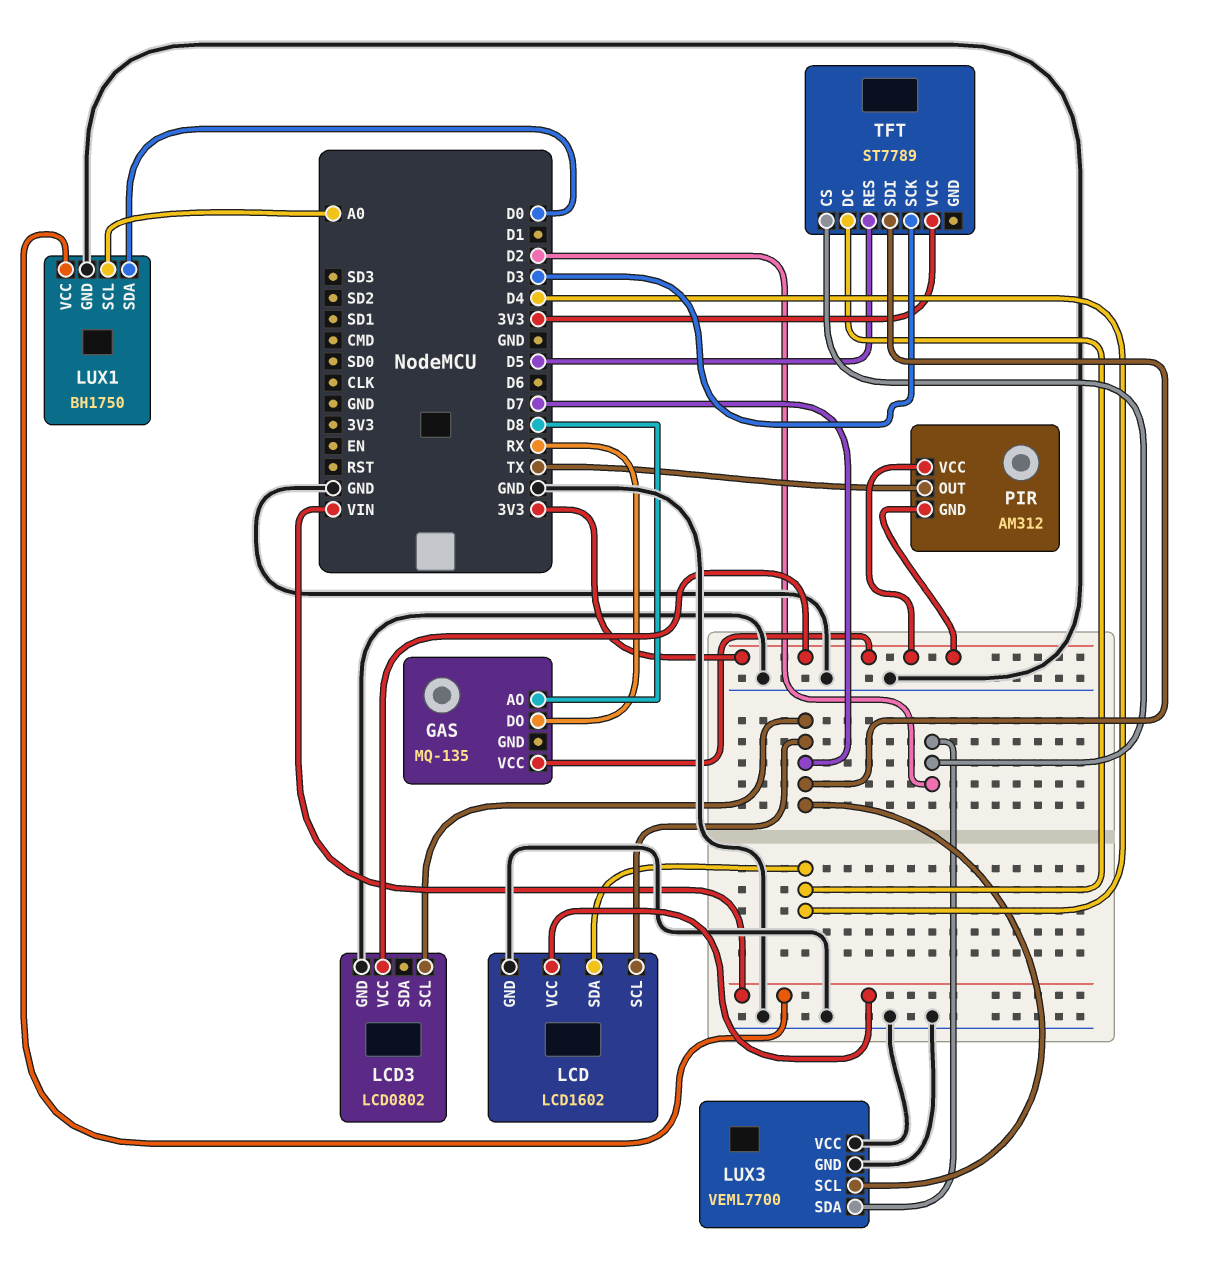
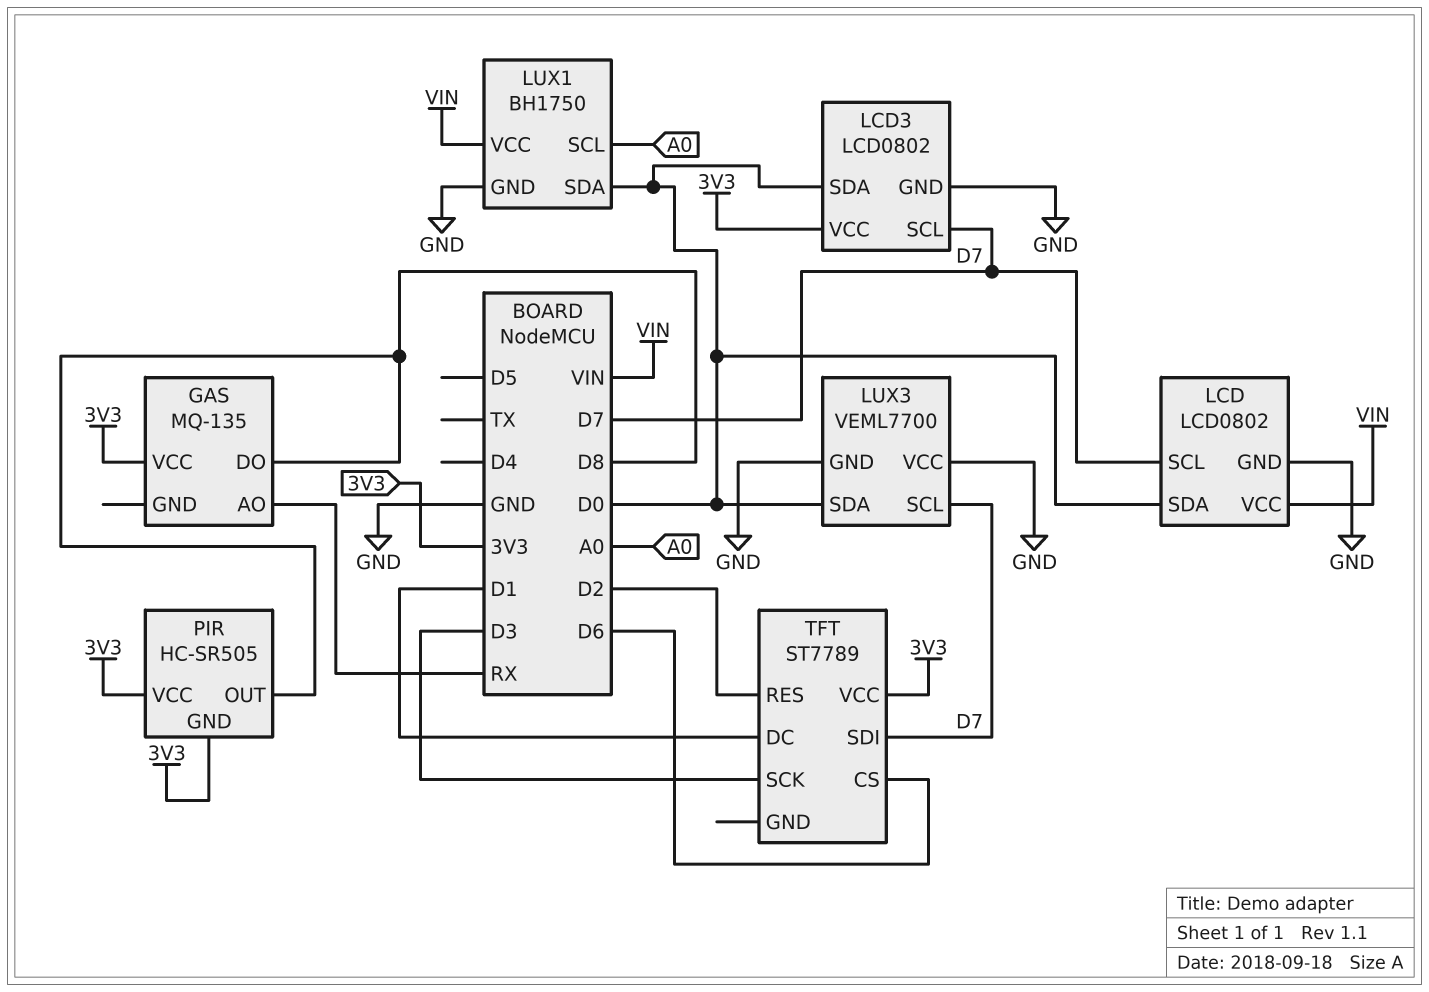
GAS pin AO: D8 -> RX
GAS pin DO: RX -> D8
LCD: LCD1602 -> LCD0802
LCD pin SDA: D4 -> D0
LCD3 pin SDA: none -> D0
LUX3 pin SDA: D2 -> D0
PIR: AM312 -> HC-SR505
PIR pin OUT: TX -> D8
TFT pin CS: D2 -> D6
TFT pin DC: D4 -> D1
TFT pin RES: D5 -> D2

